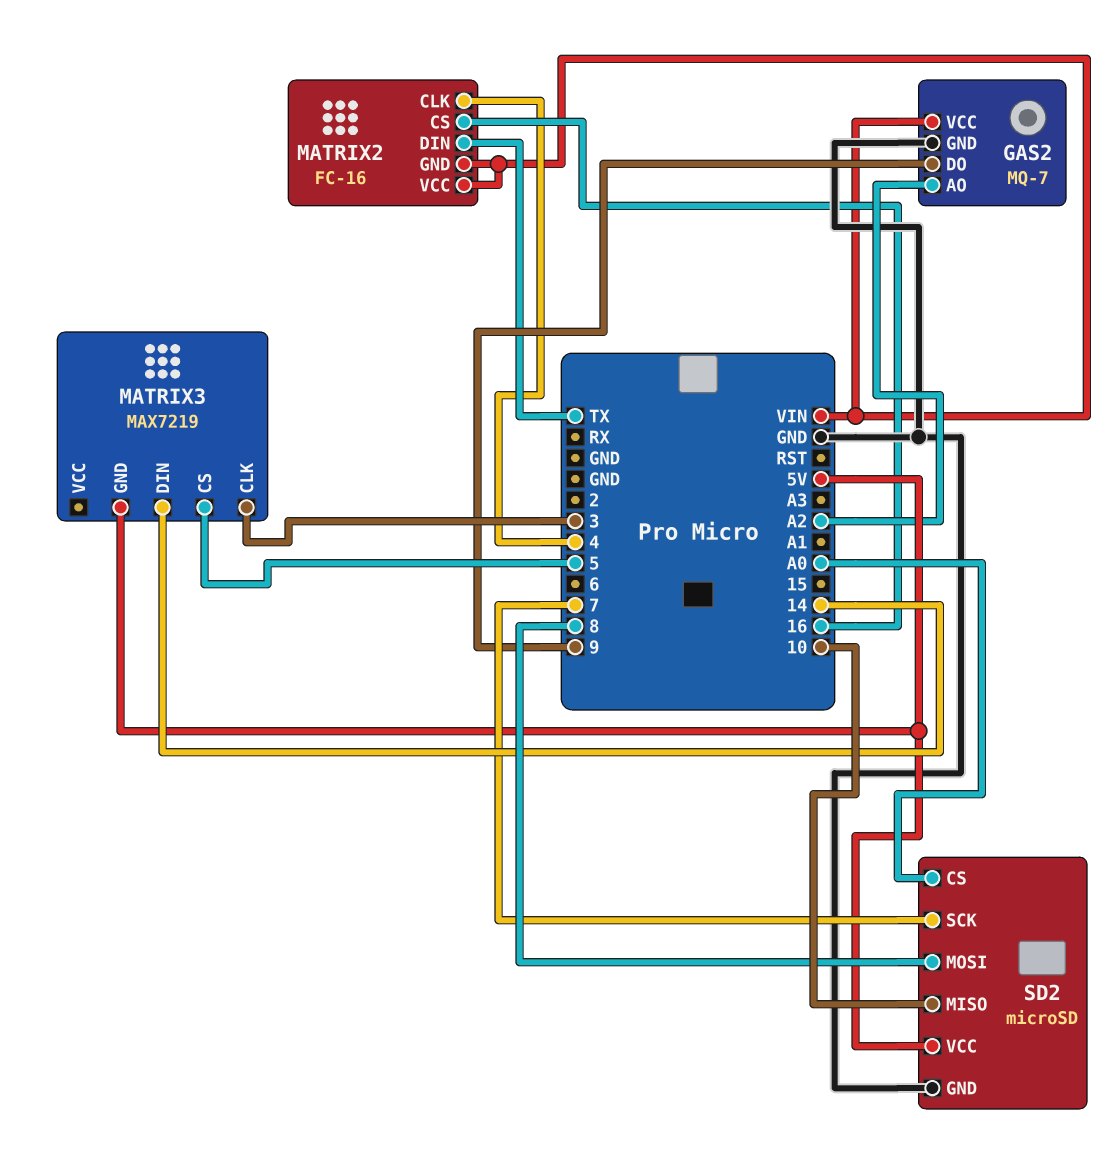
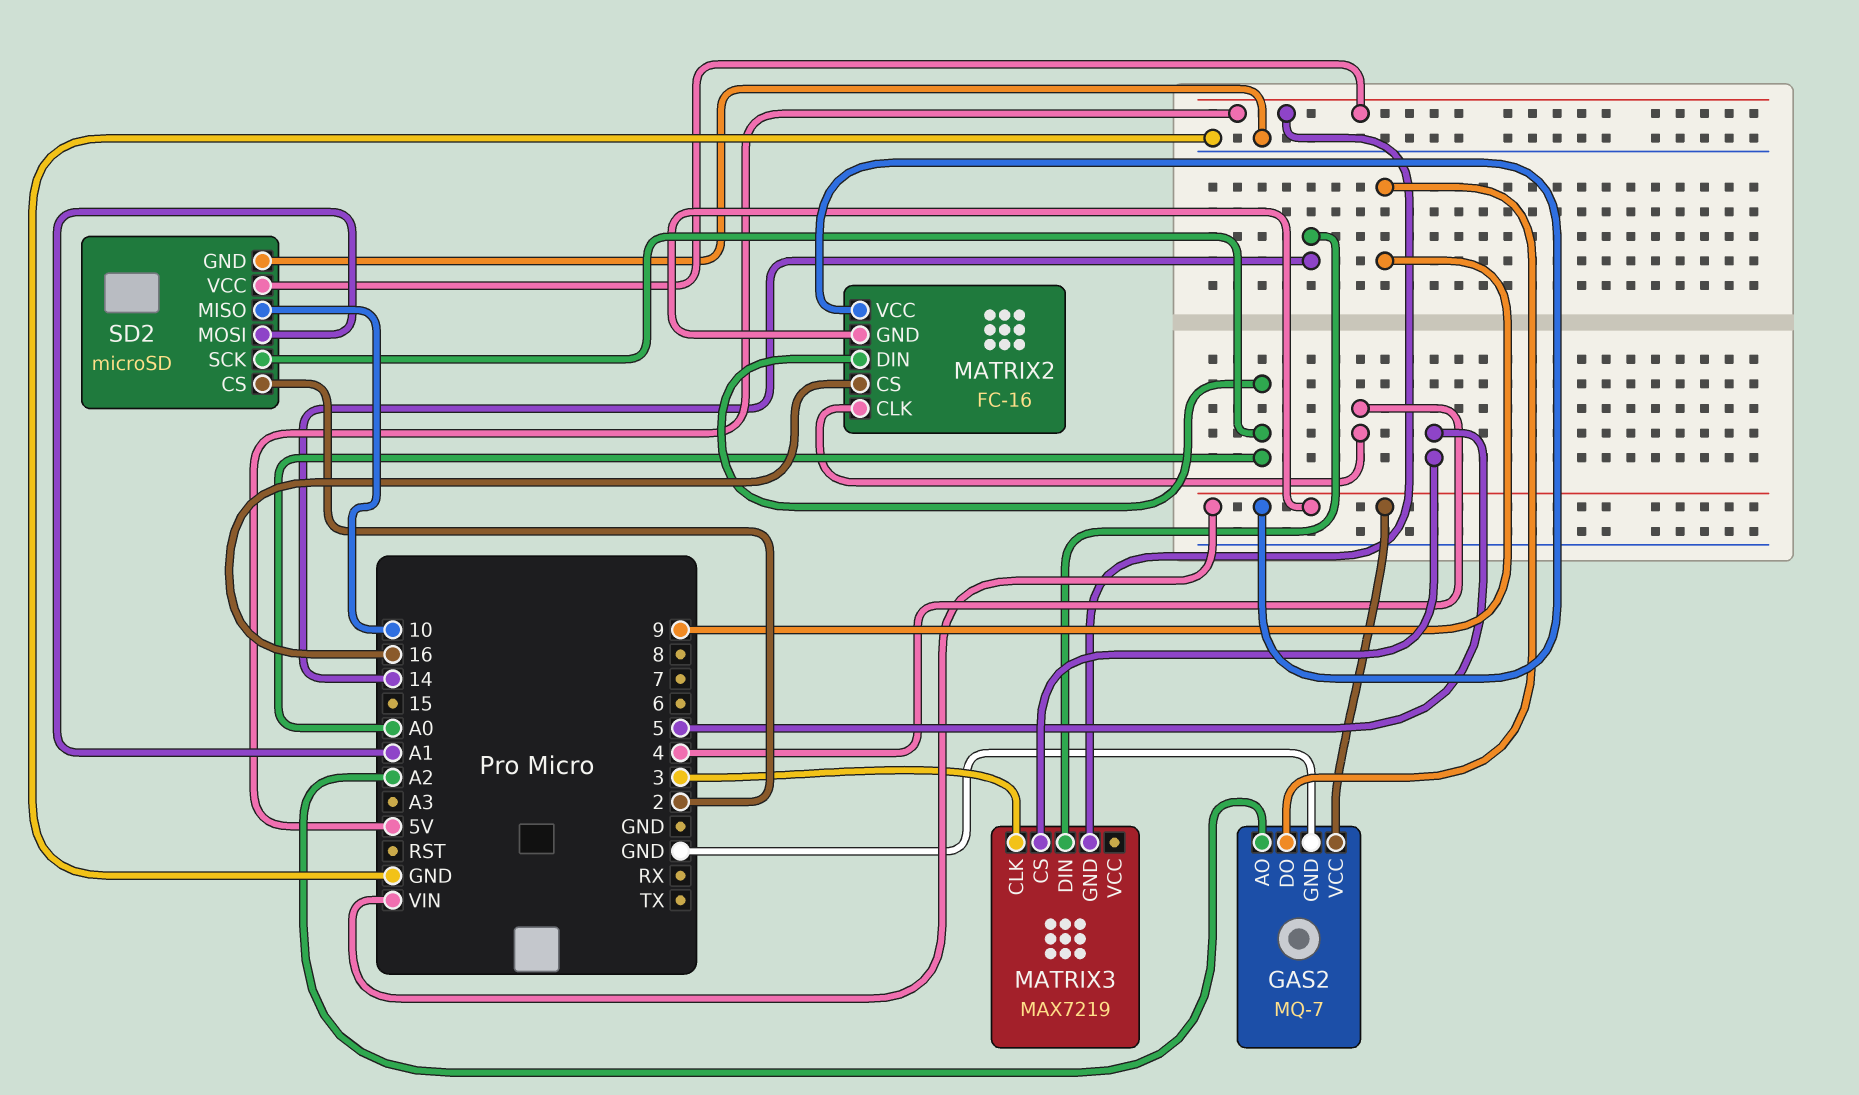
MATRIX2 pin DIN: TX -> A0
SD2 pin CS: A0 -> 2
SD2 pin MOSI: 8 -> A1
SD2 pin SCK: 7 -> A0

